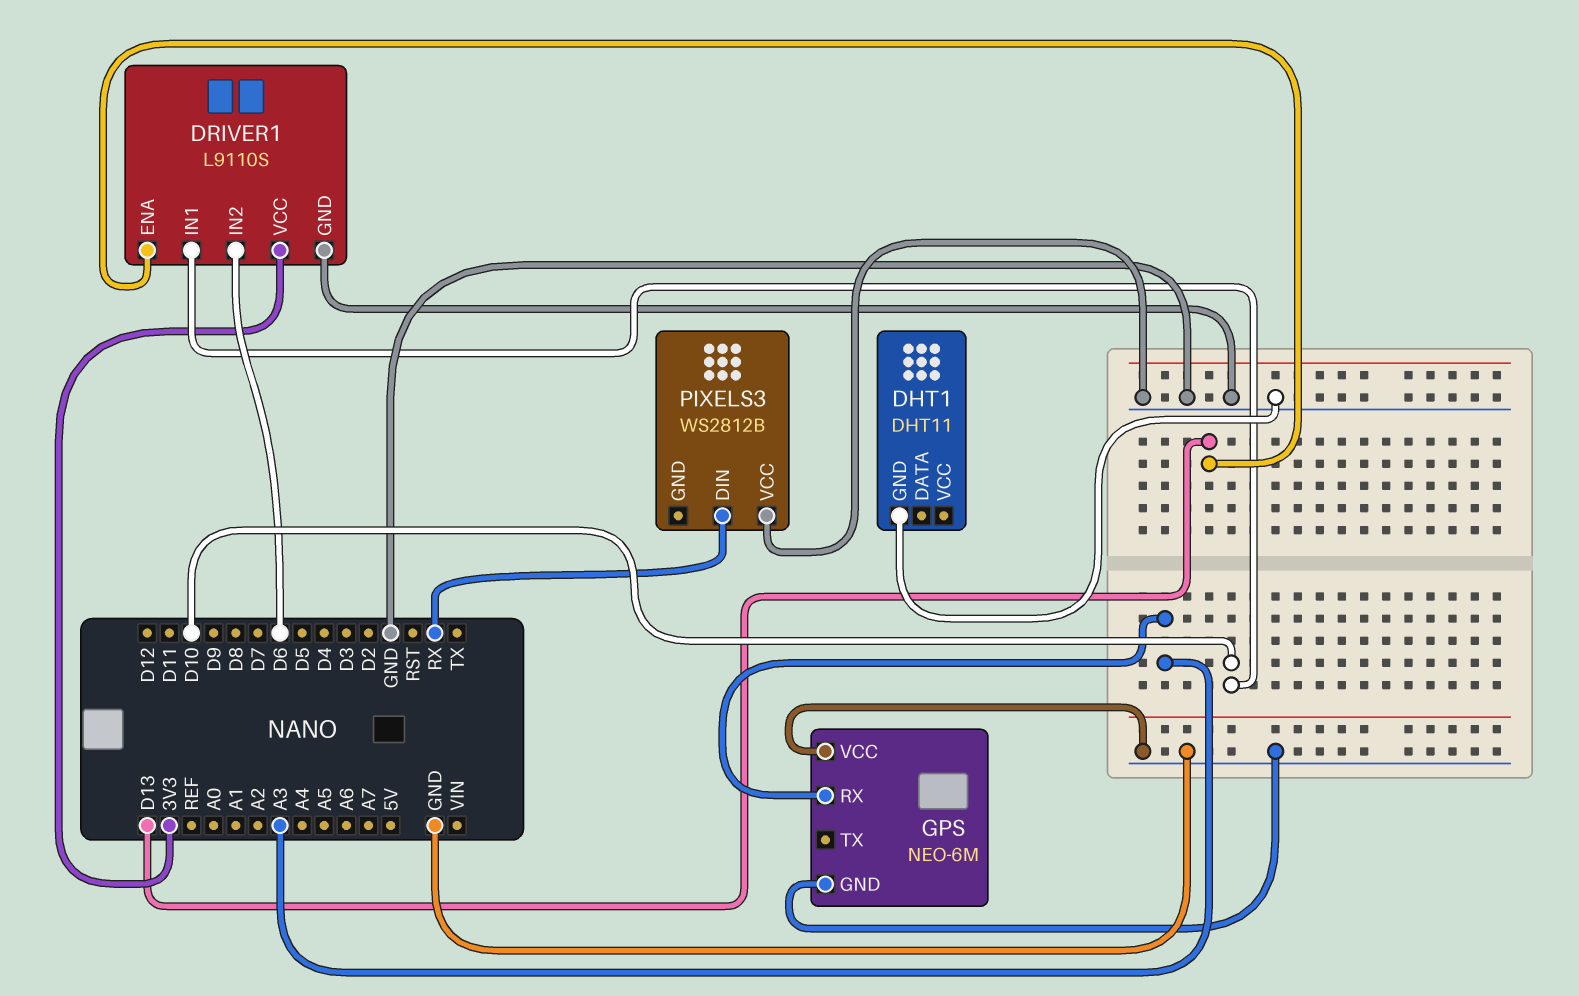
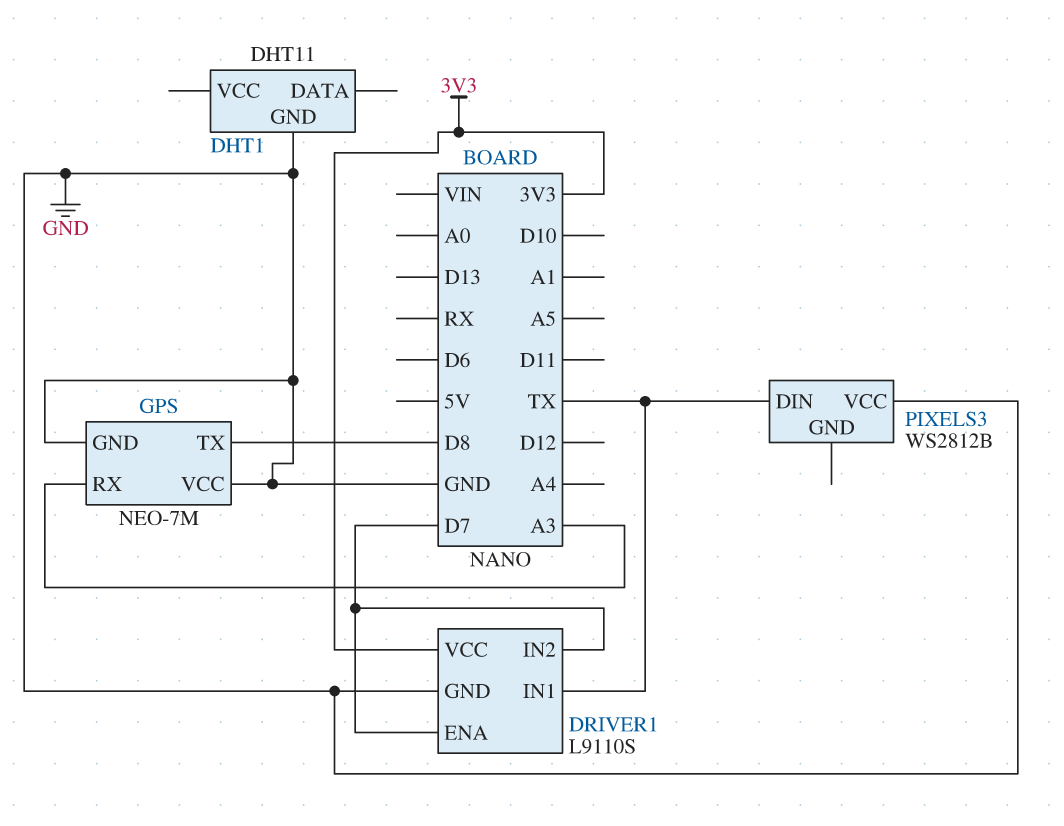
DRIVER1 pin ENA: D13 -> D7
DRIVER1 pin IN1: D10 -> TX
DRIVER1 pin IN2: D6 -> D7
GPS: NEO-6M -> NEO-7M
GPS pin TX: none -> D8
PIXELS3 pin DIN: RX -> TX

